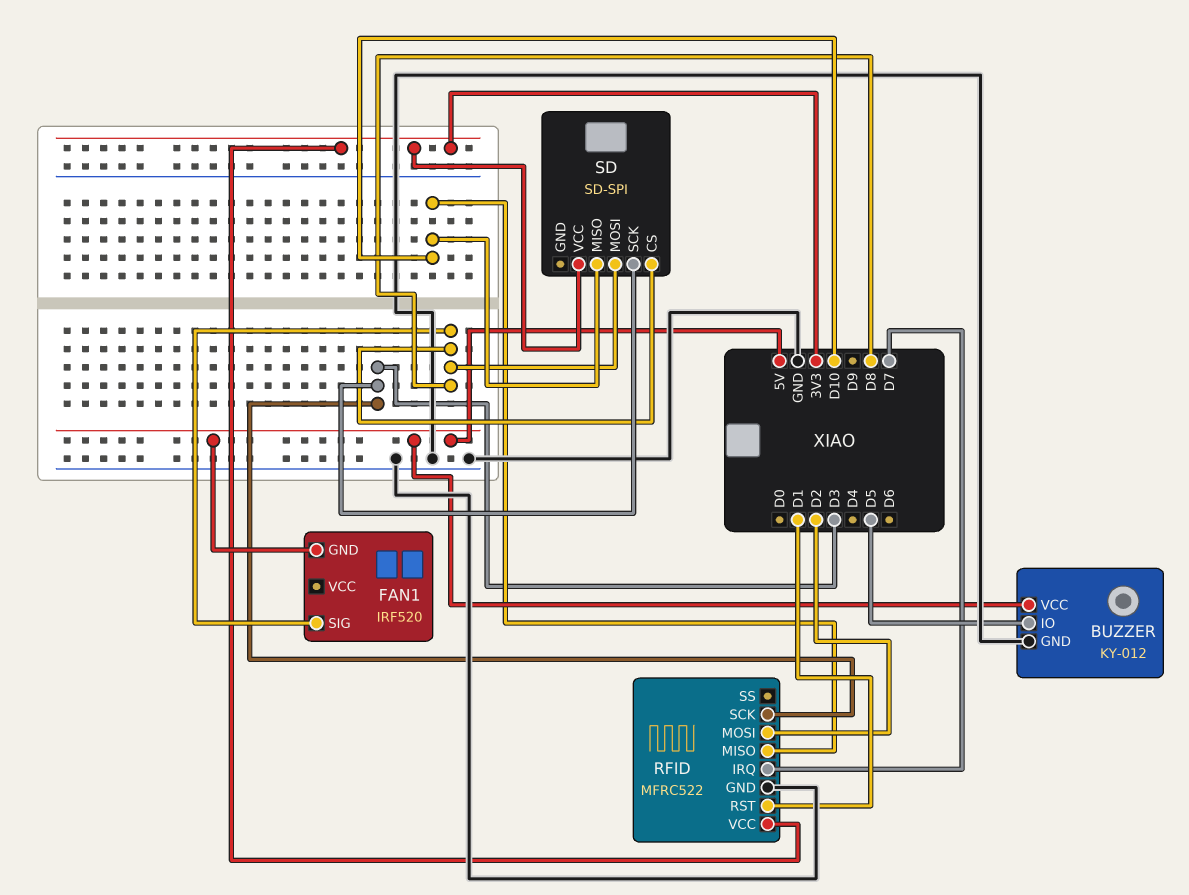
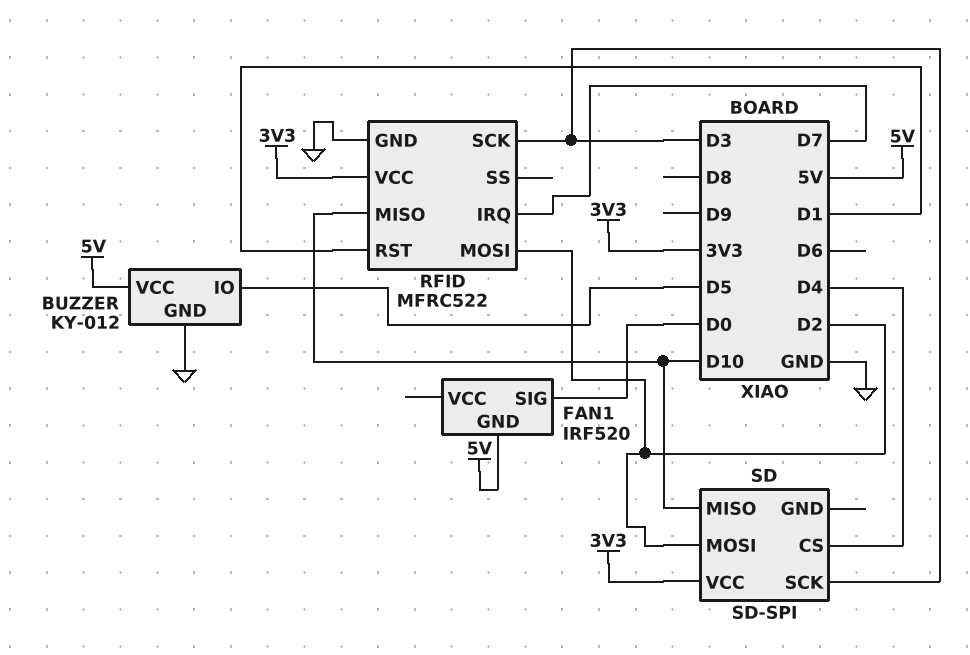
FAN1 pin SIG: D8 -> D0
SD pin CS: D8 -> D4
SD pin MOSI: D8 -> D2

